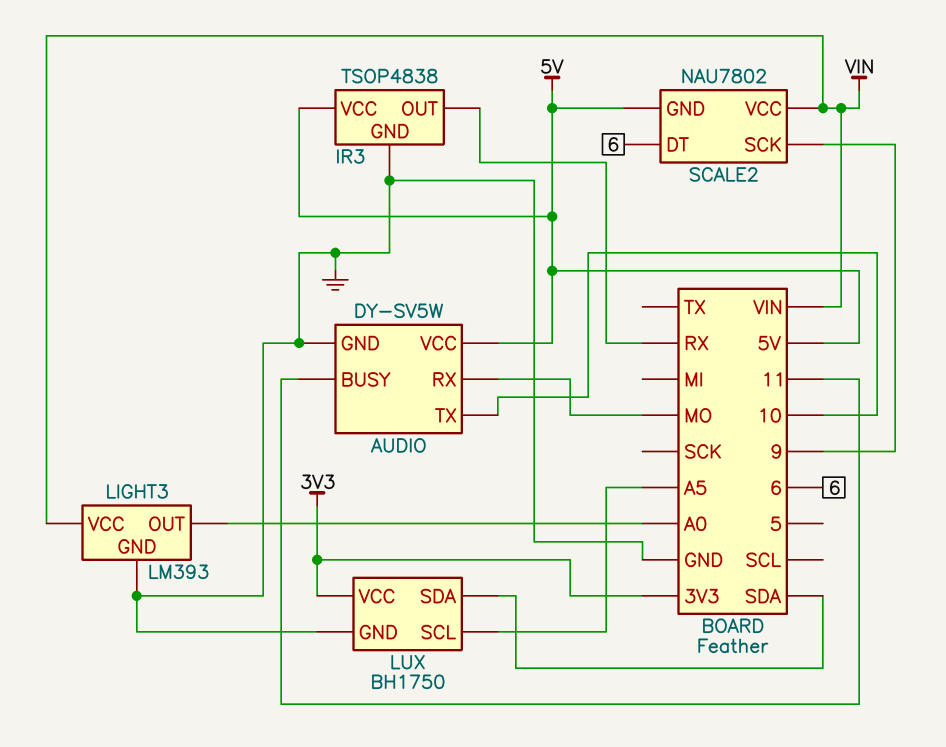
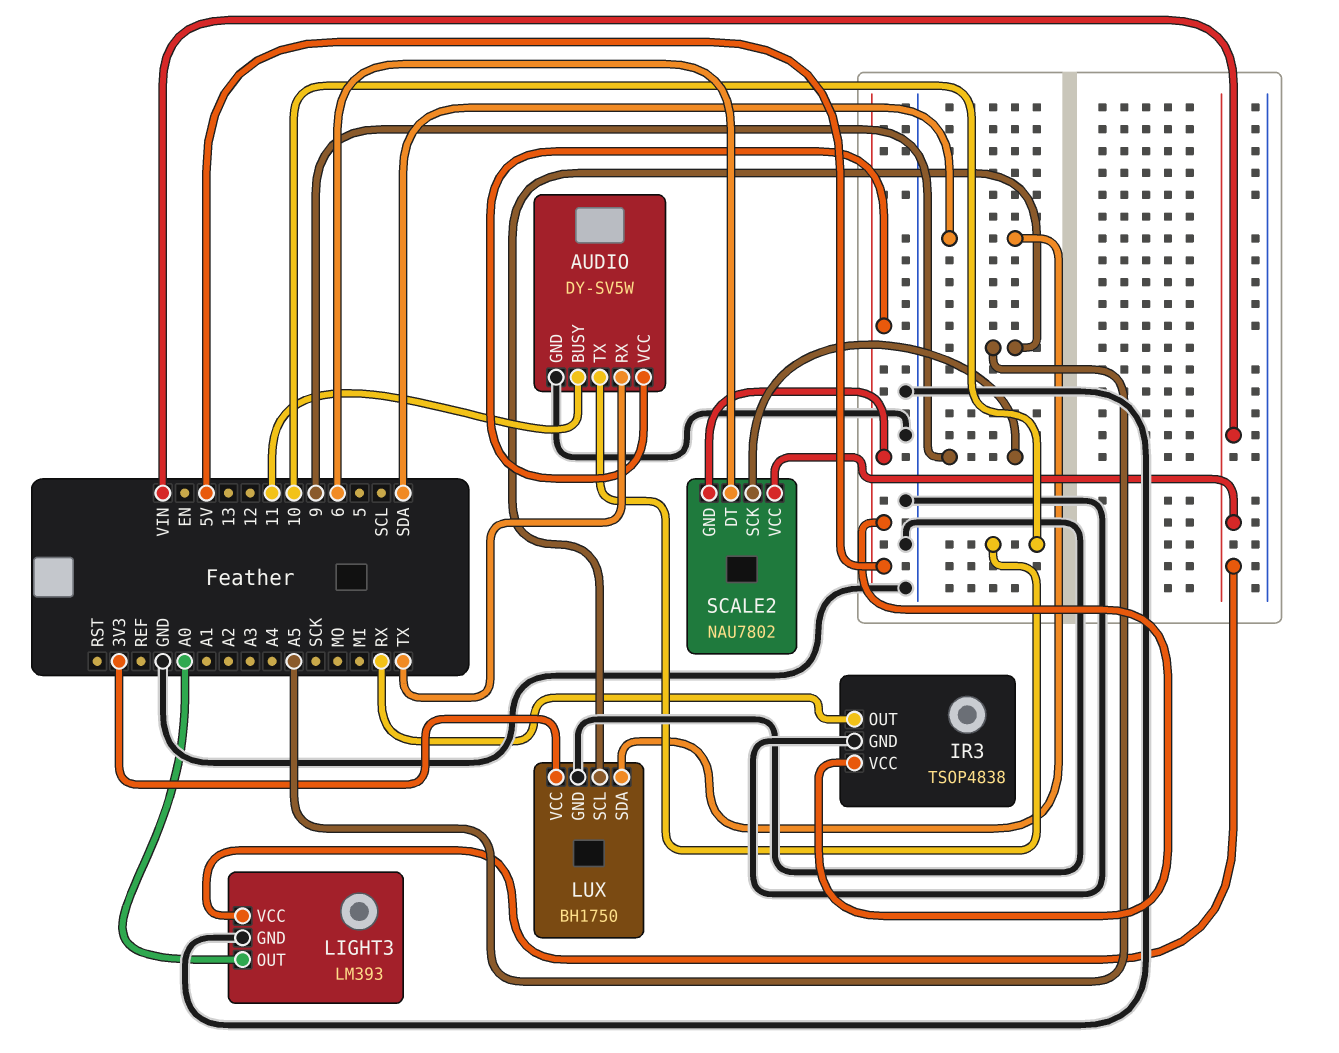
AUDIO pin RX: MO -> TX

